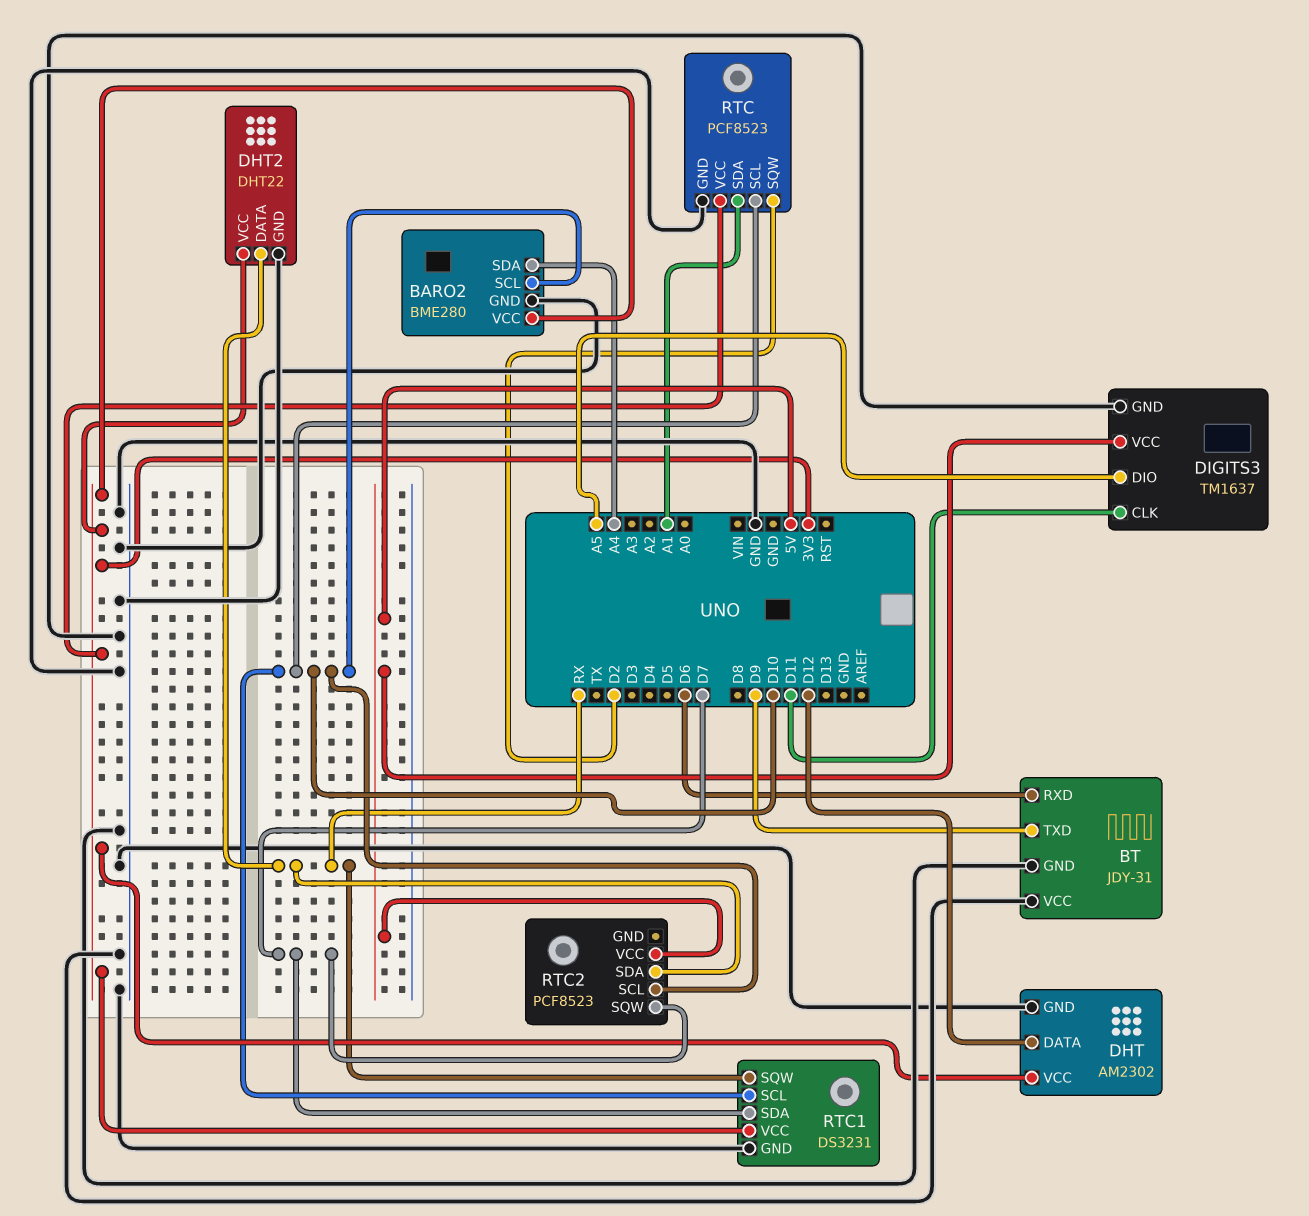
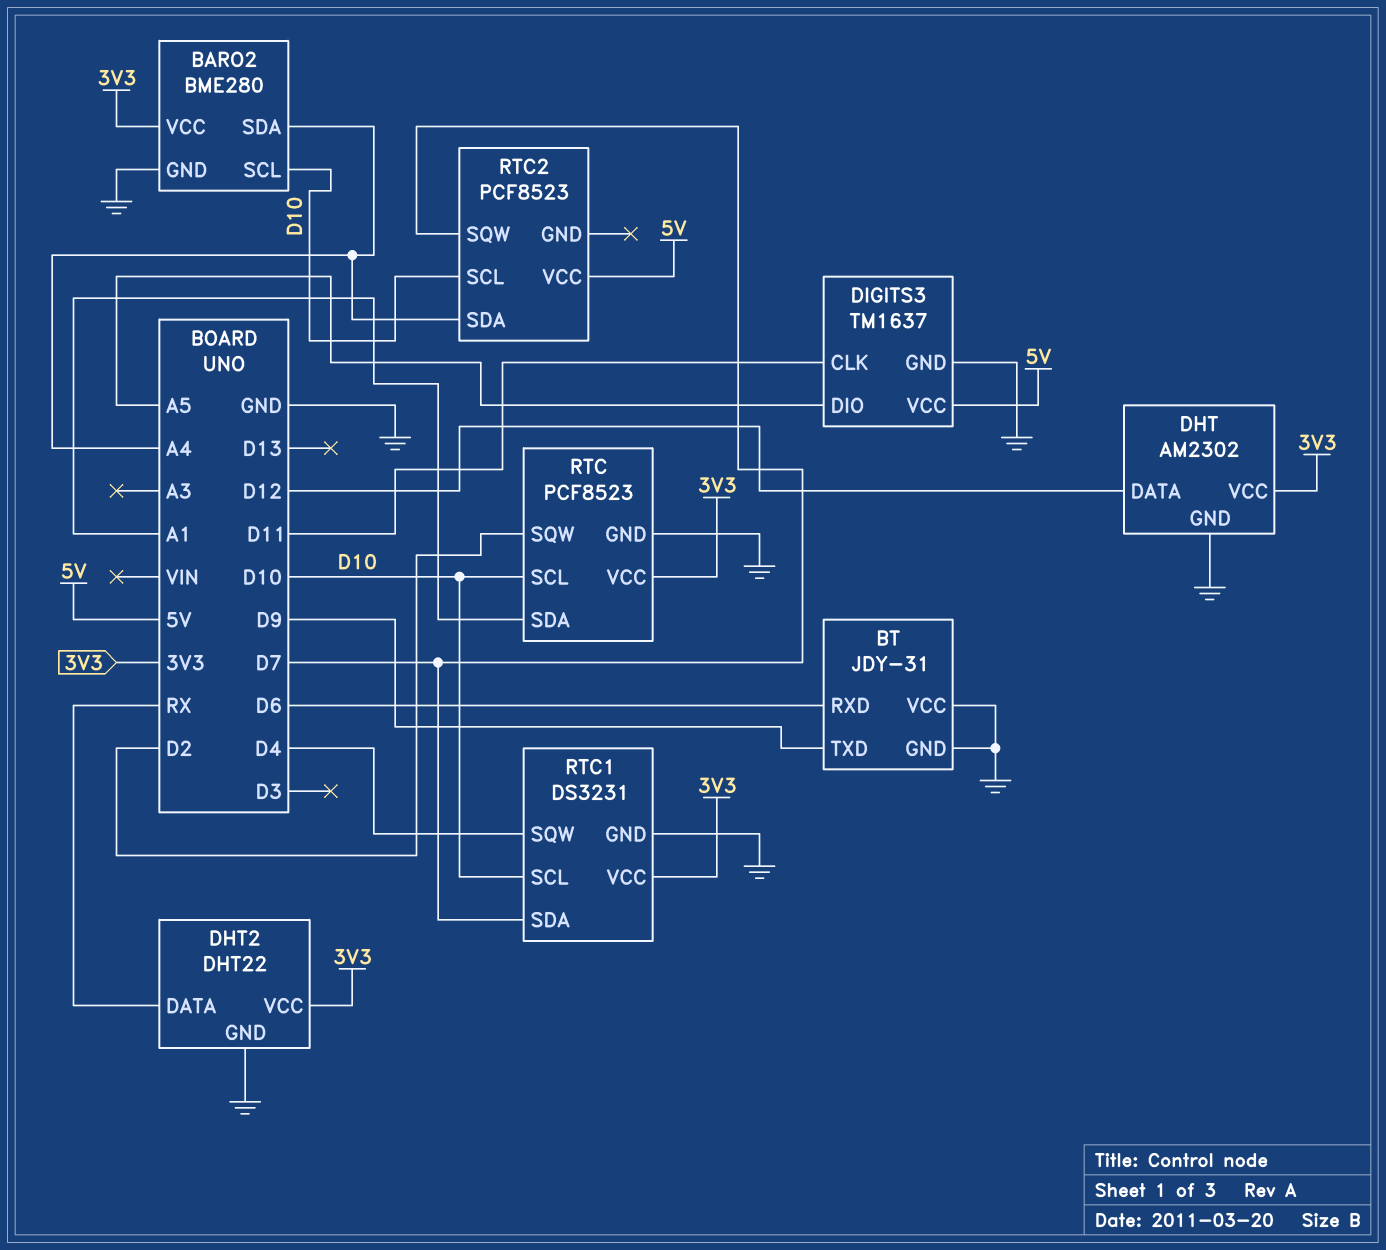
RTC1 pin SQW: RX -> D4
RTC2 pin SDA: RX -> A4

